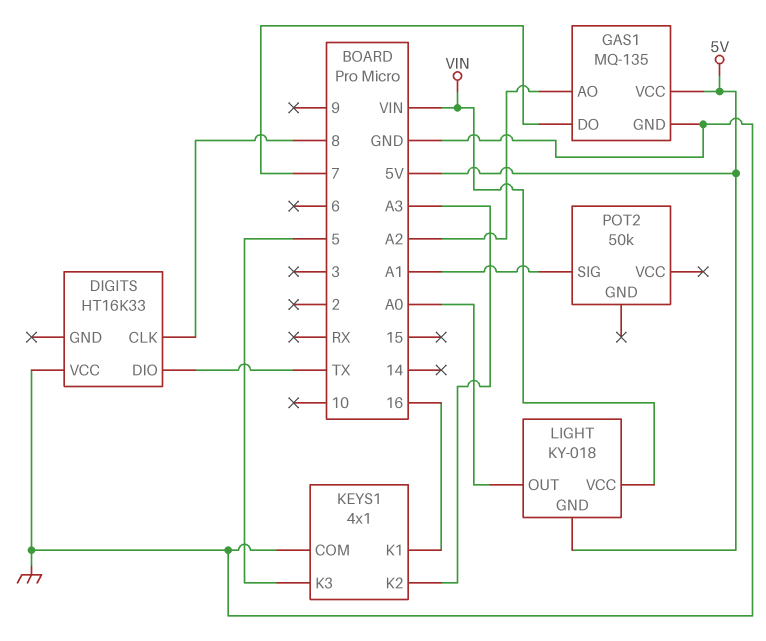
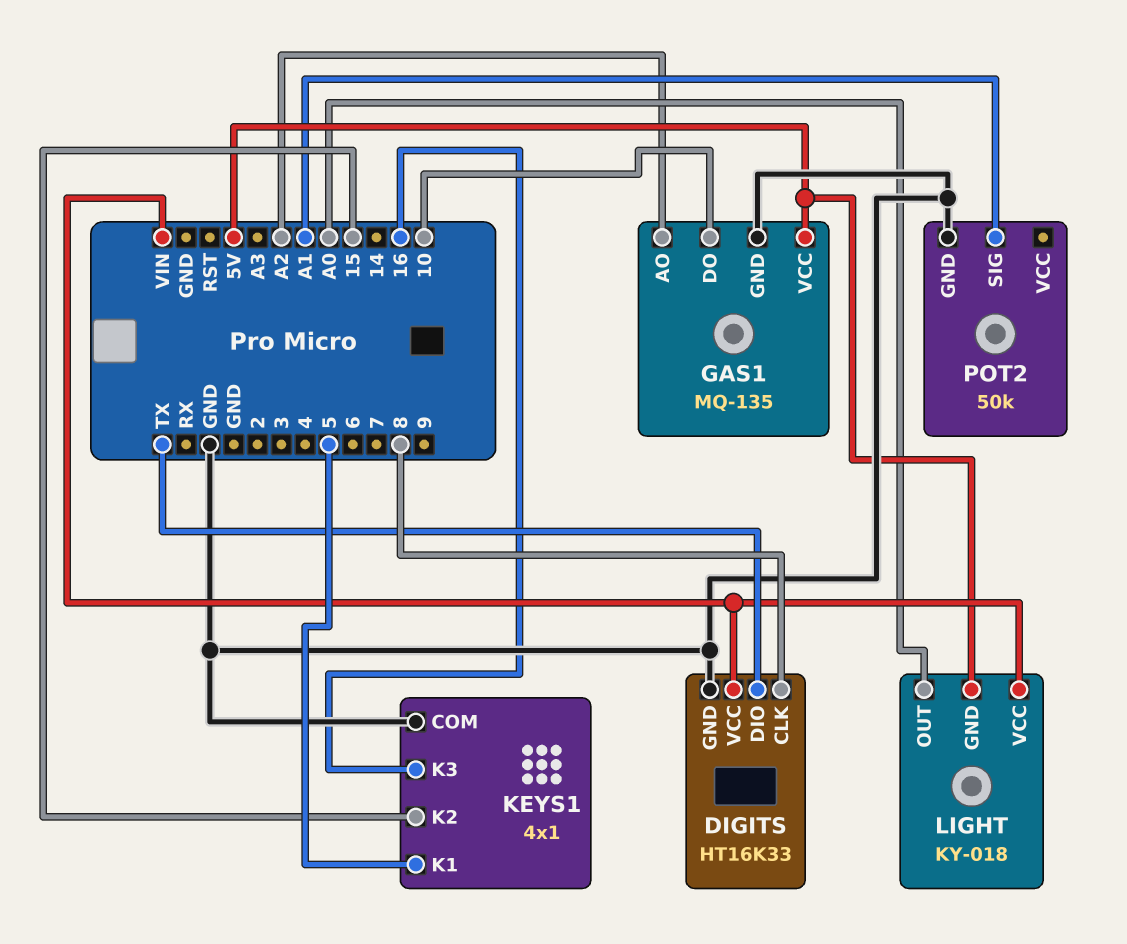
DIGITS pin GND: none -> GND
DIGITS pin VCC: GND -> VIN
GAS1 pin DO: 7 -> 10
KEYS1 pin K1: 16 -> 5
KEYS1 pin K2: A3 -> 15
KEYS1 pin K3: 5 -> 16
POT2 pin GND: none -> GND

